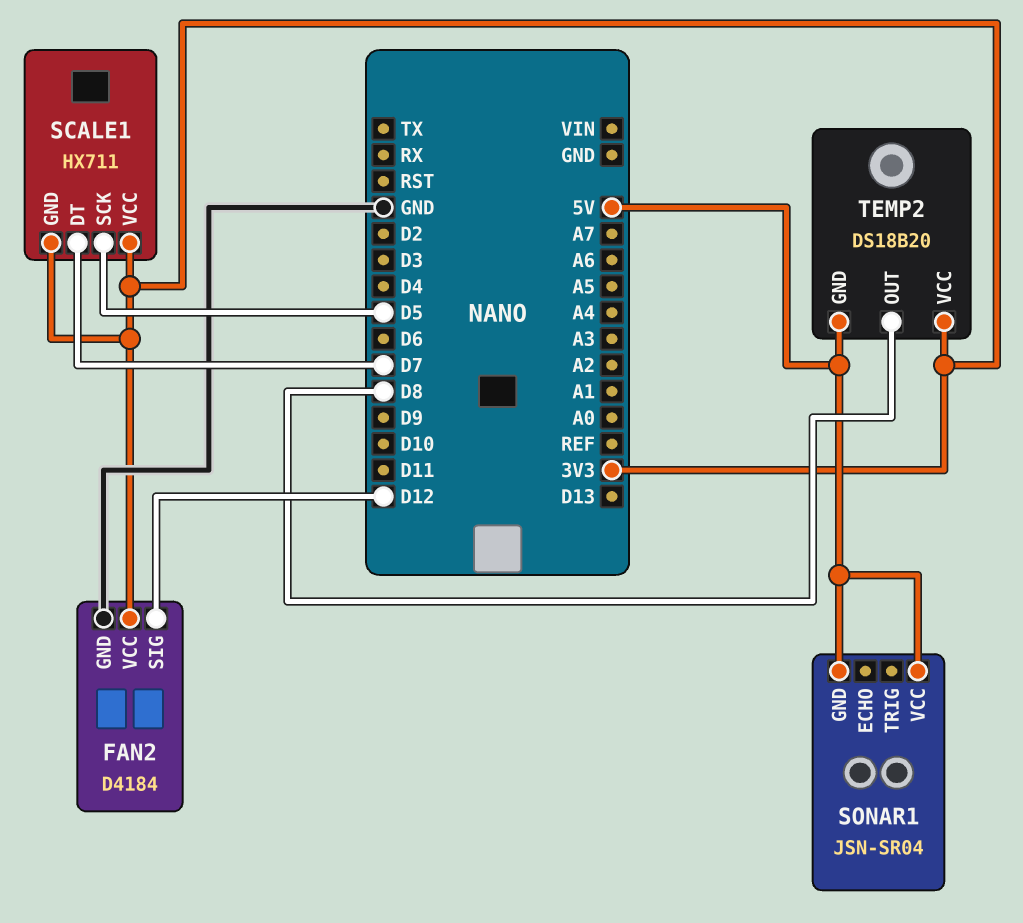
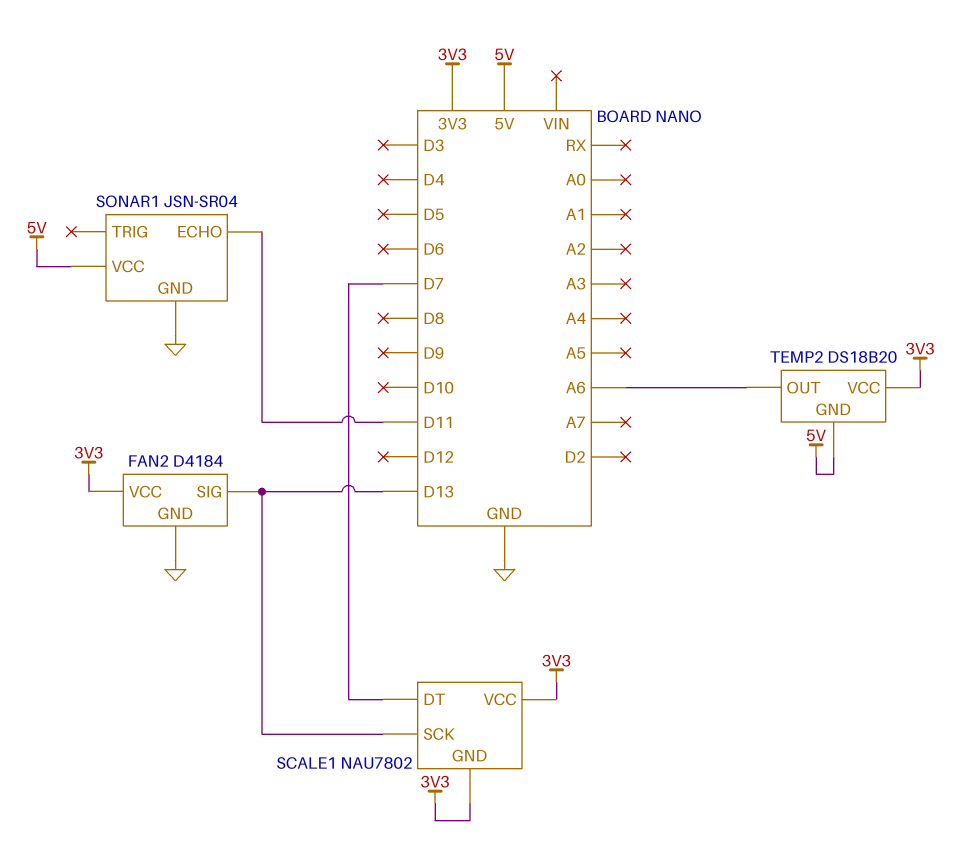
FAN2 pin SIG: D12 -> D13
SCALE1: HX711 -> NAU7802
SCALE1 pin SCK: D5 -> D13
SONAR1 pin ECHO: none -> D11
SONAR1 pin GND: 5V -> GND
TEMP2 pin OUT: D8 -> A6

